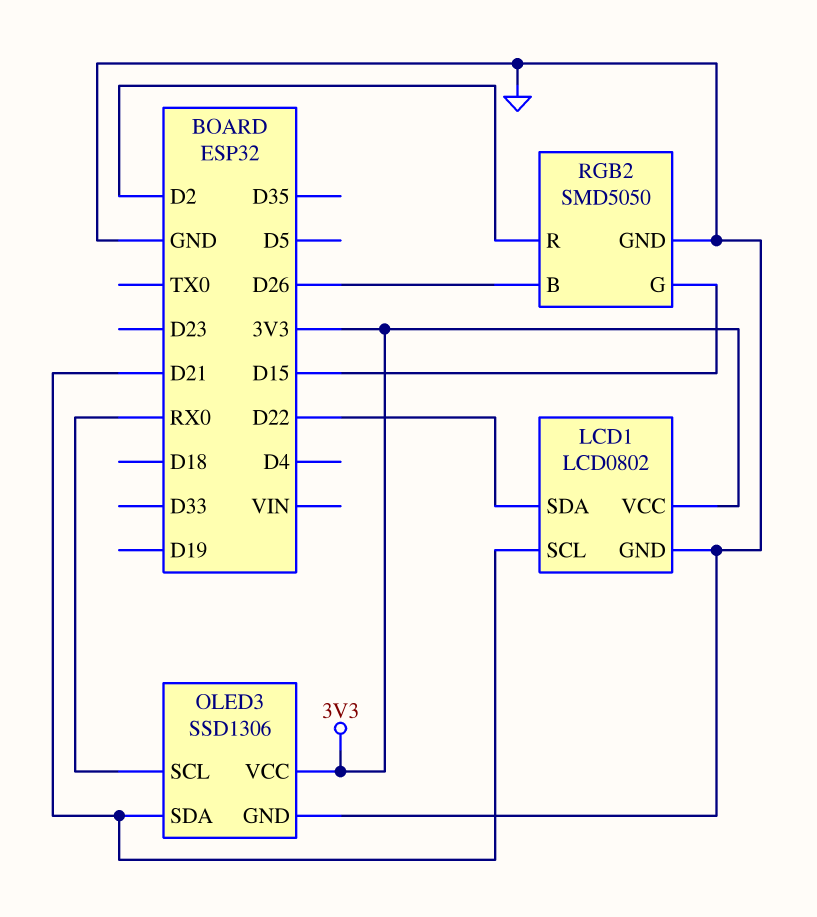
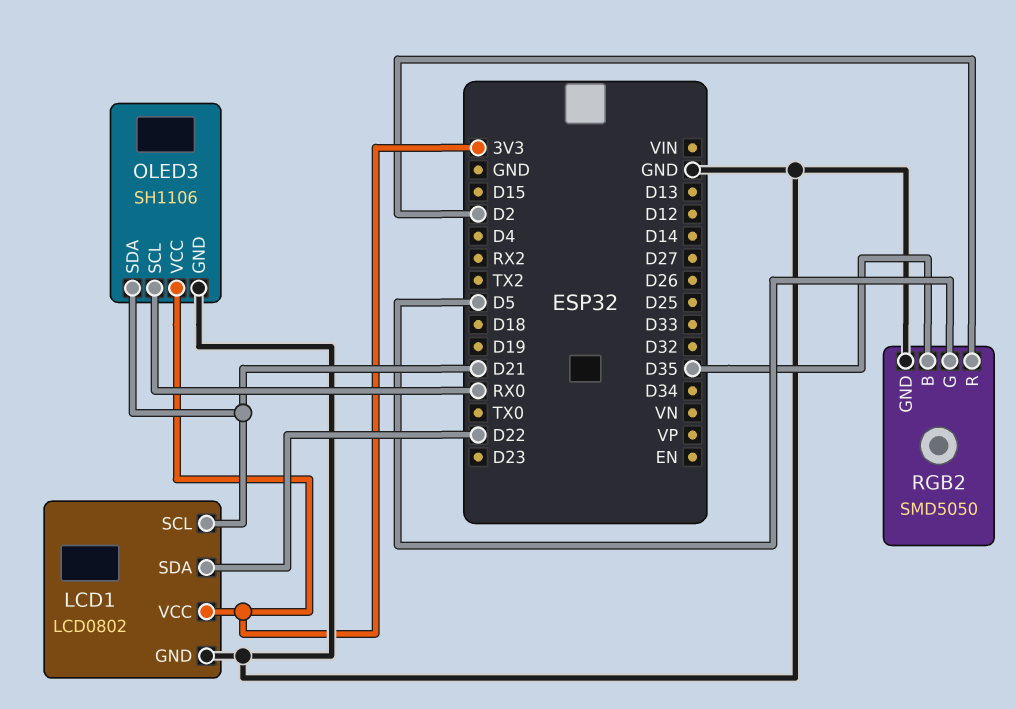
OLED3: SSD1306 -> SH1106
RGB2 pin B: D26 -> D35
RGB2 pin G: D15 -> D5

